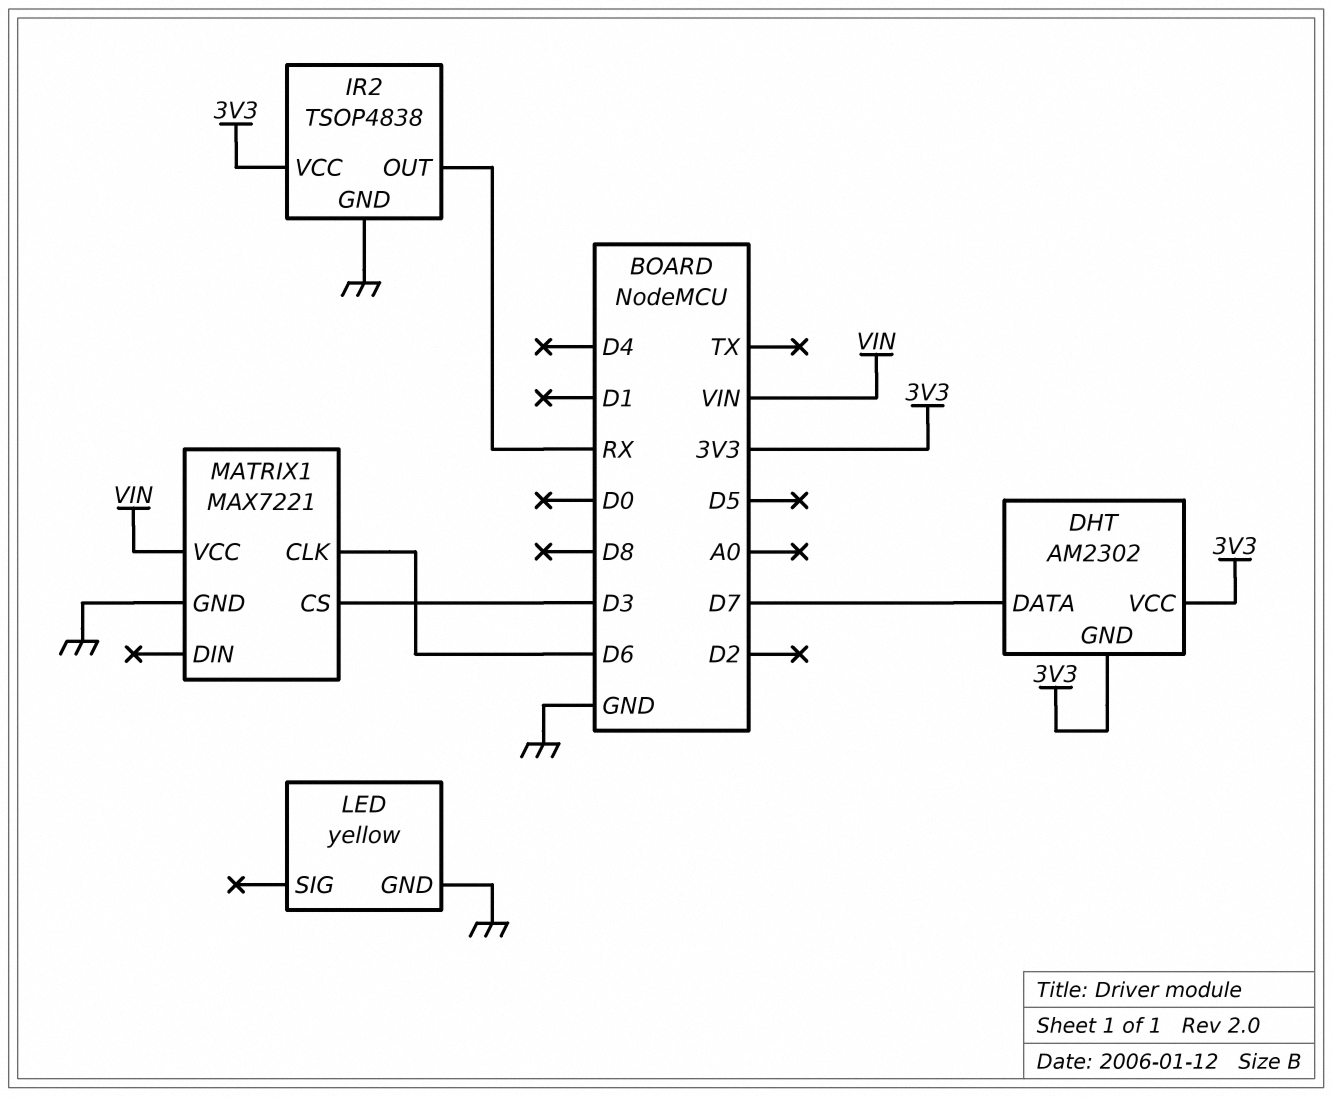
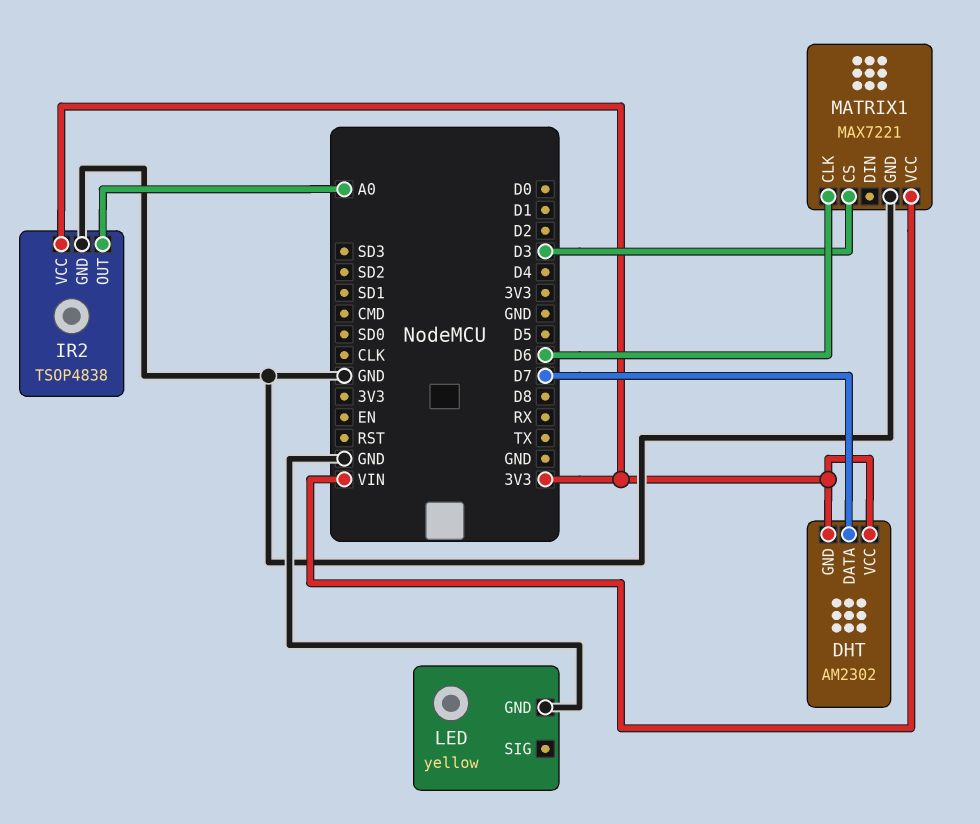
IR2 pin OUT: RX -> A0

